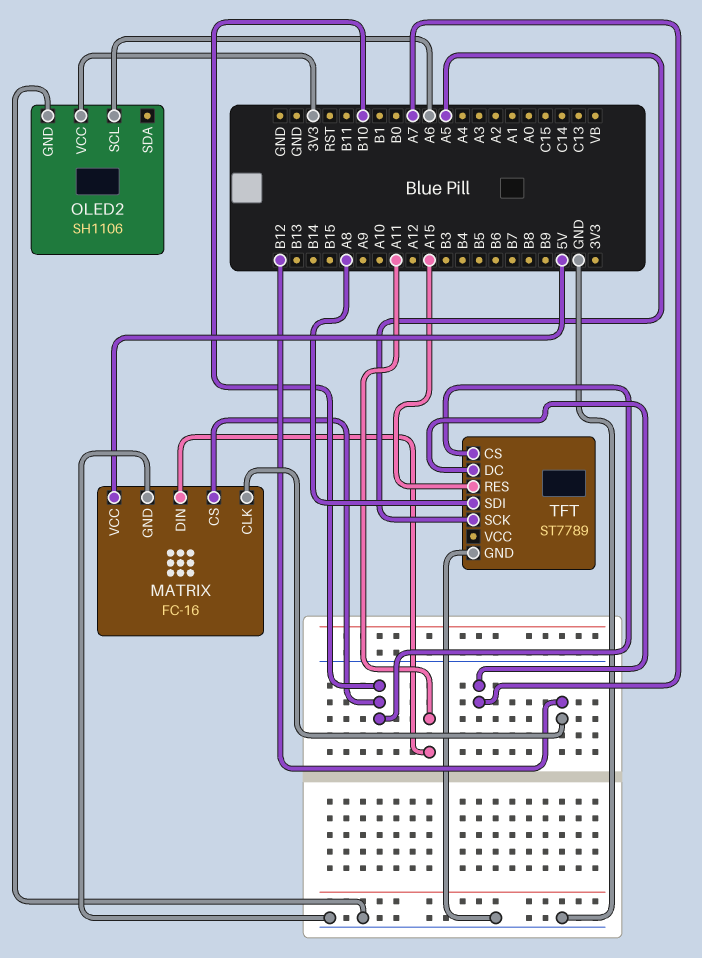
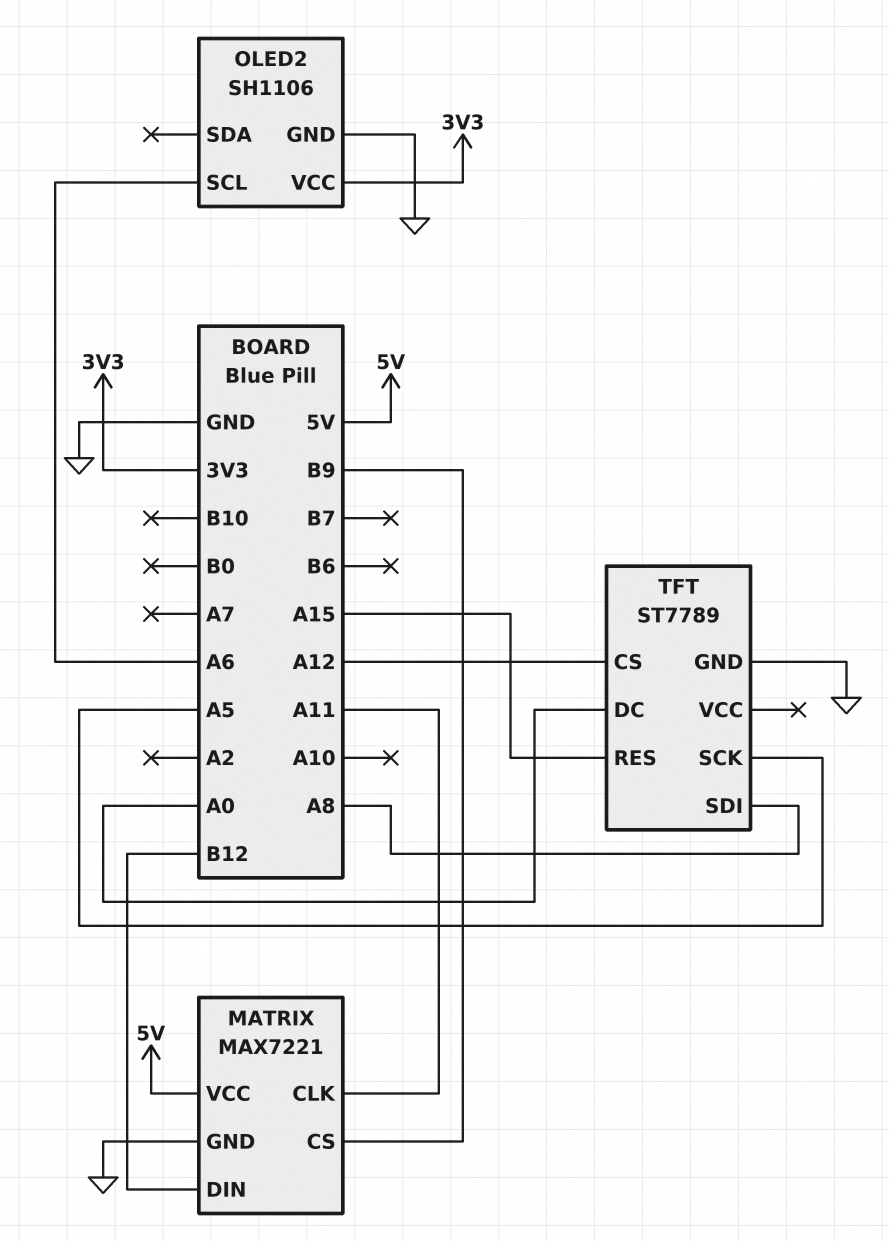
MATRIX: FC-16 -> MAX7221
MATRIX pin CLK: B12 -> A11
MATRIX pin CS: B10 -> B9
MATRIX pin DIN: A11 -> B12
TFT pin CS: B10 -> A12
TFT pin DC: A7 -> A0

